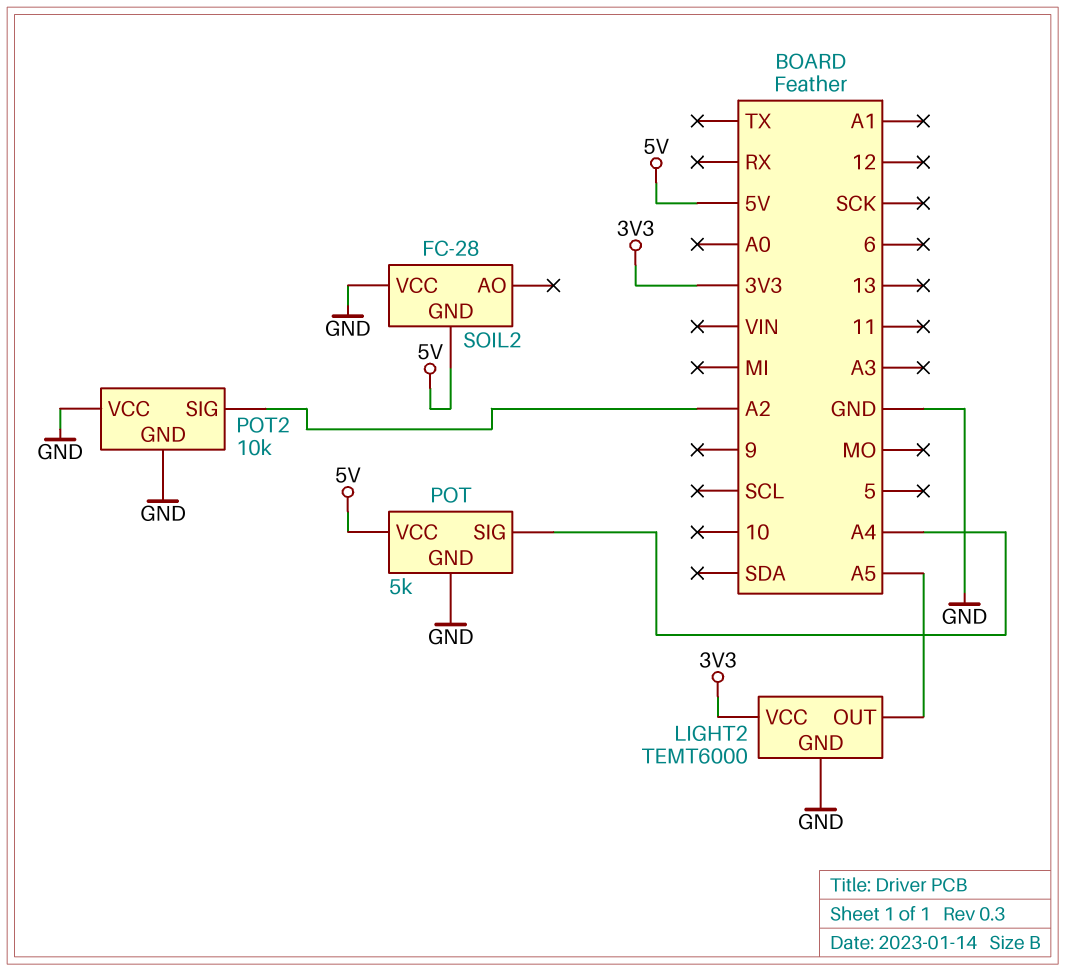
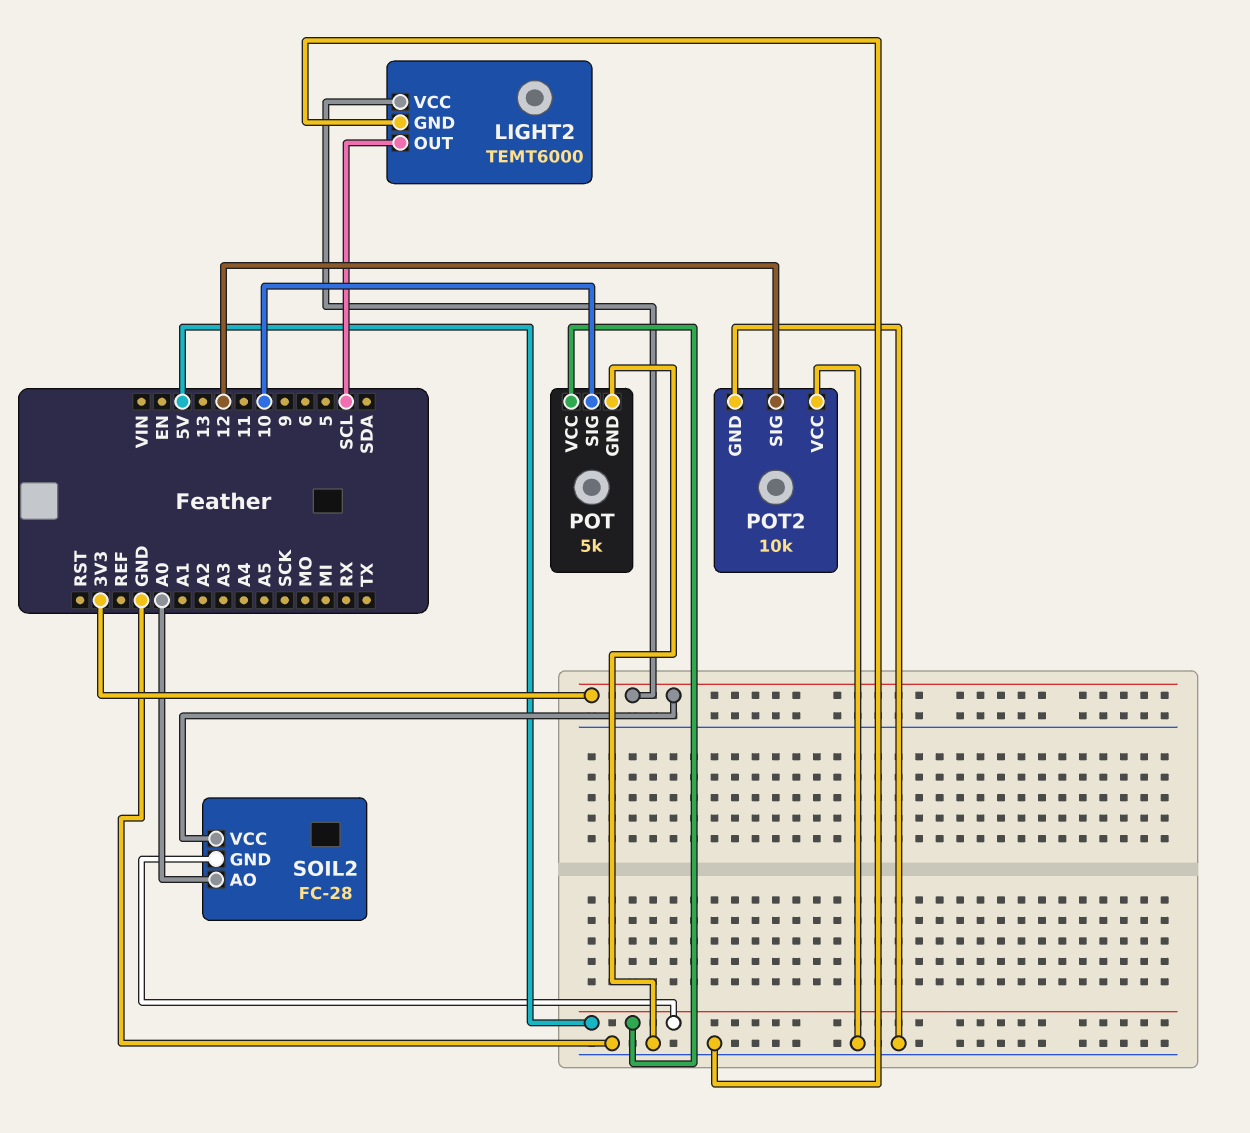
LIGHT2 pin OUT: A5 -> SCL
POT pin SIG: A4 -> 10
POT2 pin SIG: A2 -> 12
SOIL2 pin AO: none -> A0
SOIL2 pin VCC: GND -> 3V3

